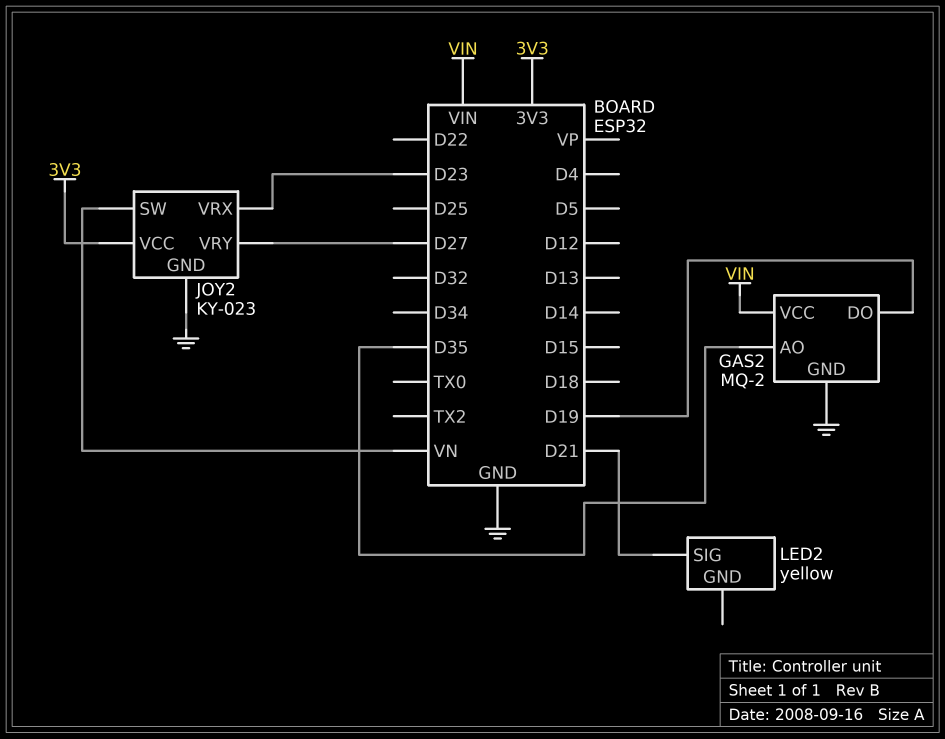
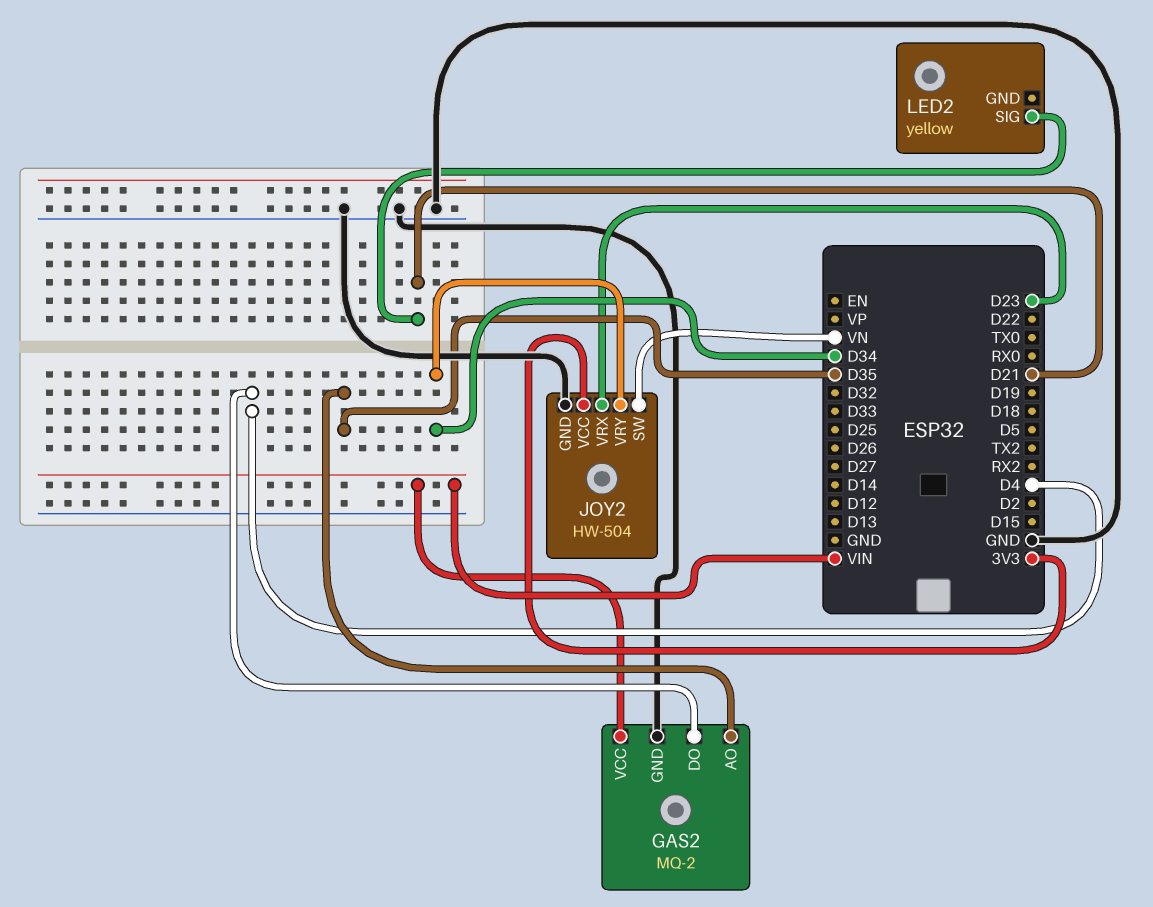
GAS2 pin DO: D19 -> D4
JOY2: KY-023 -> HW-504
JOY2 pin VRY: D27 -> D34

